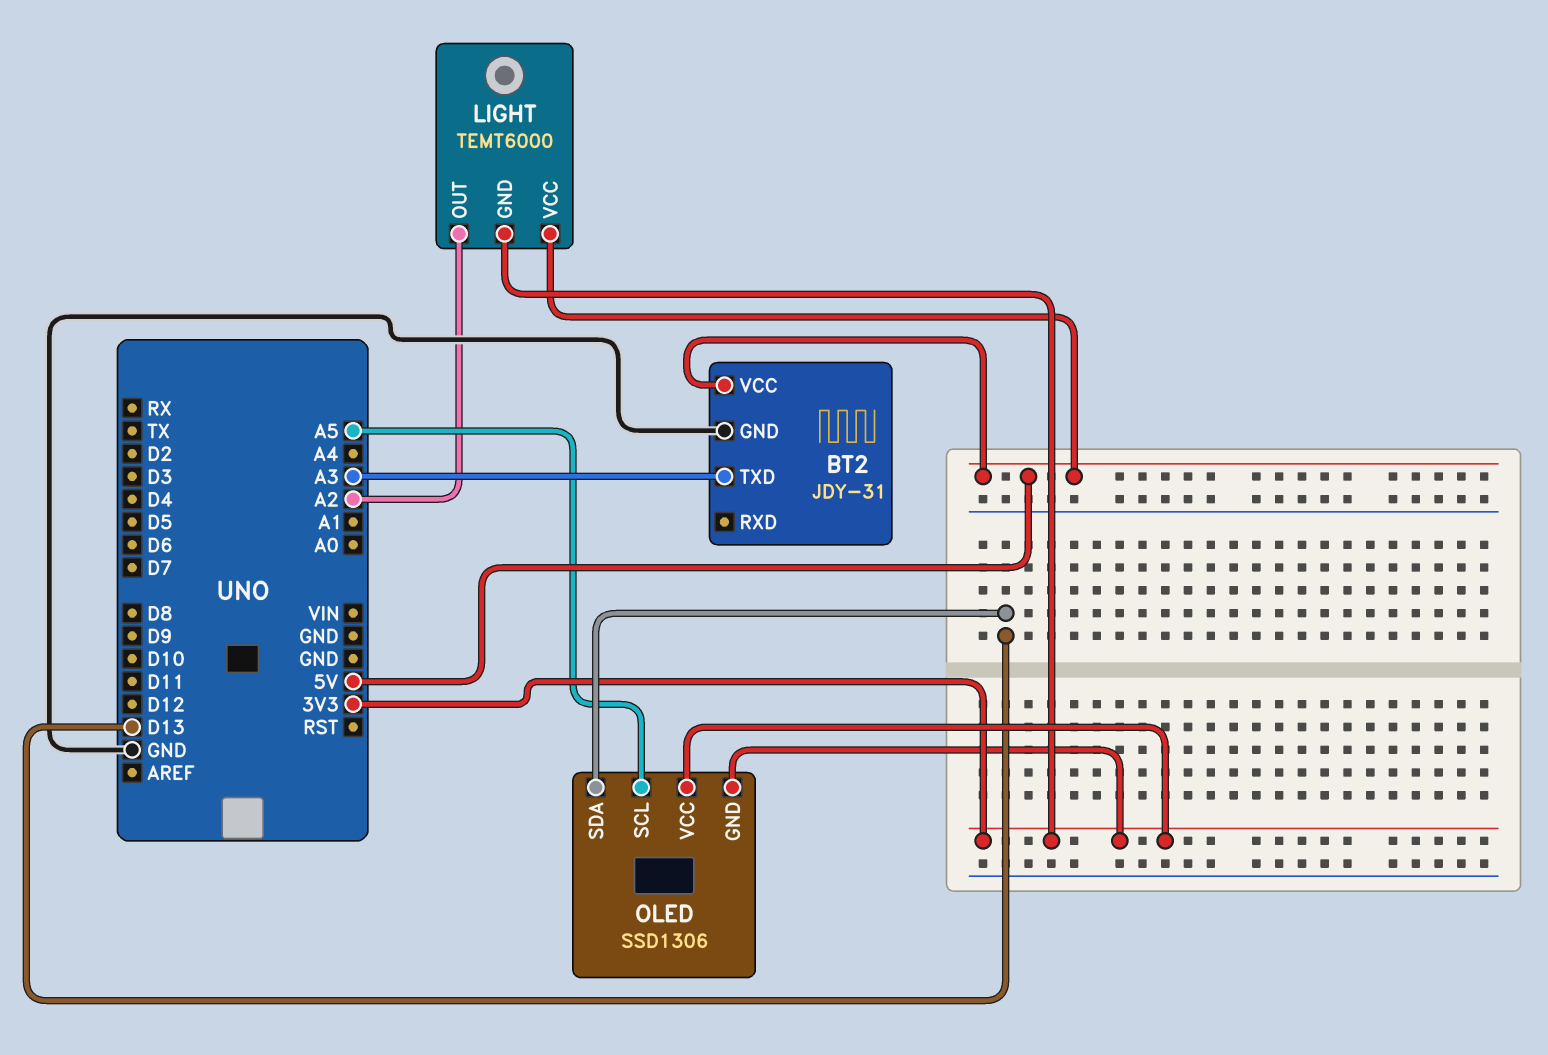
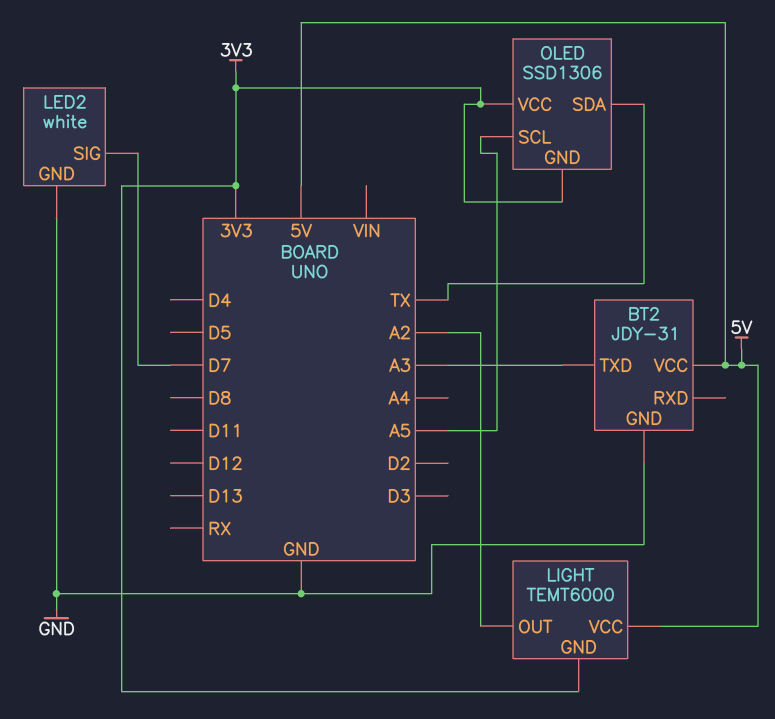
LED2: none -> white
LED2 pin GND: none -> GND
LED2 pin SIG: none -> D7
OLED pin SDA: D13 -> TX

